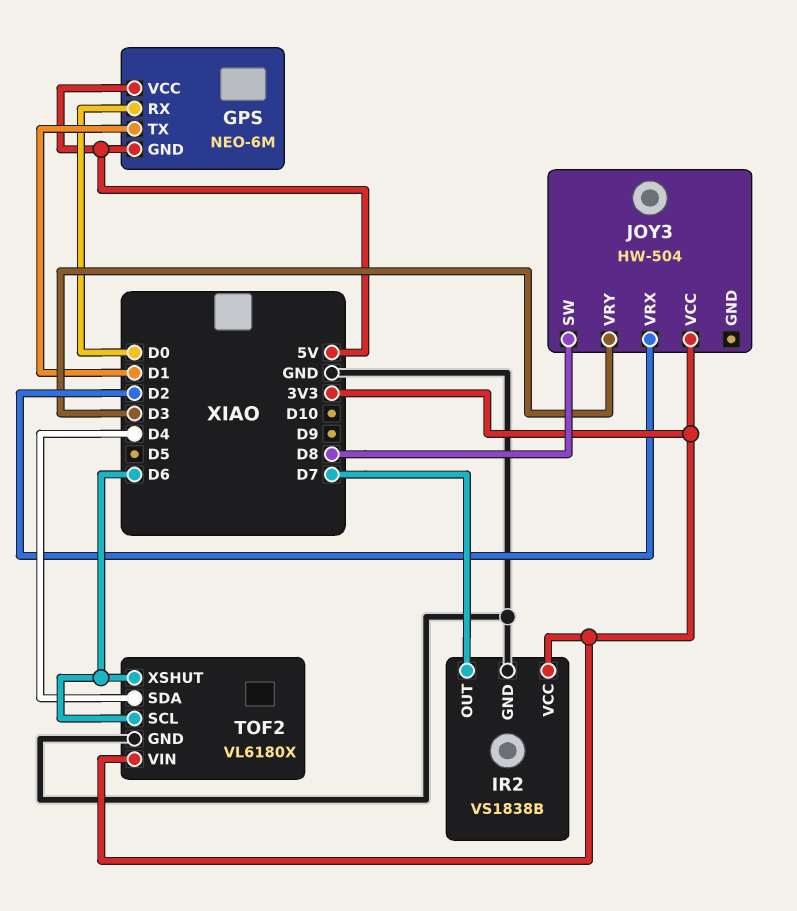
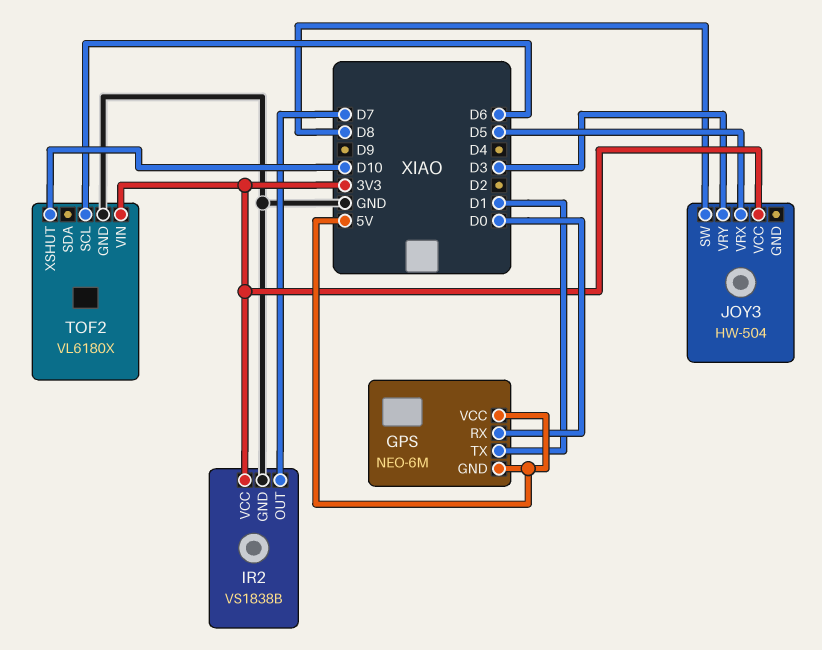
JOY3 pin VRX: D2 -> D5
TOF2 pin SDA: D4 -> none
TOF2 pin XSHUT: D6 -> D10

